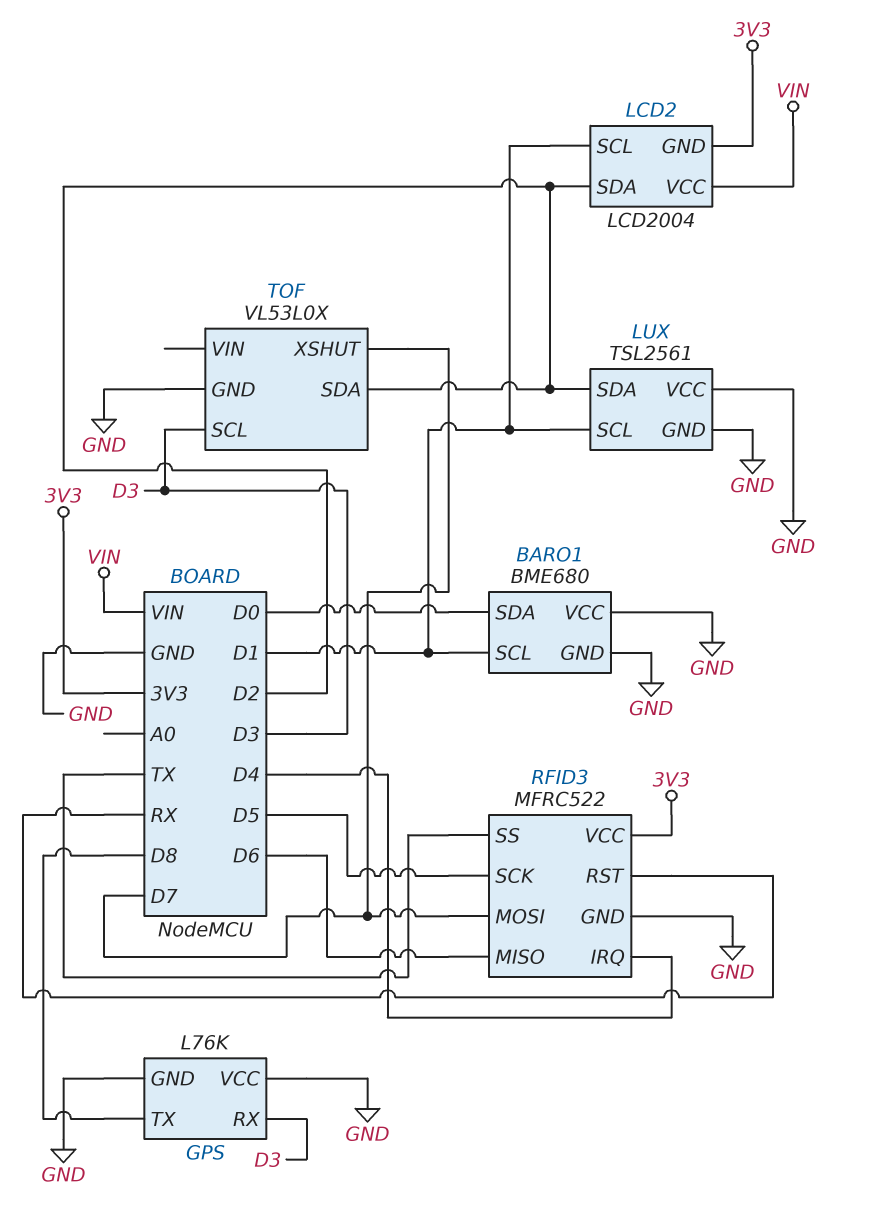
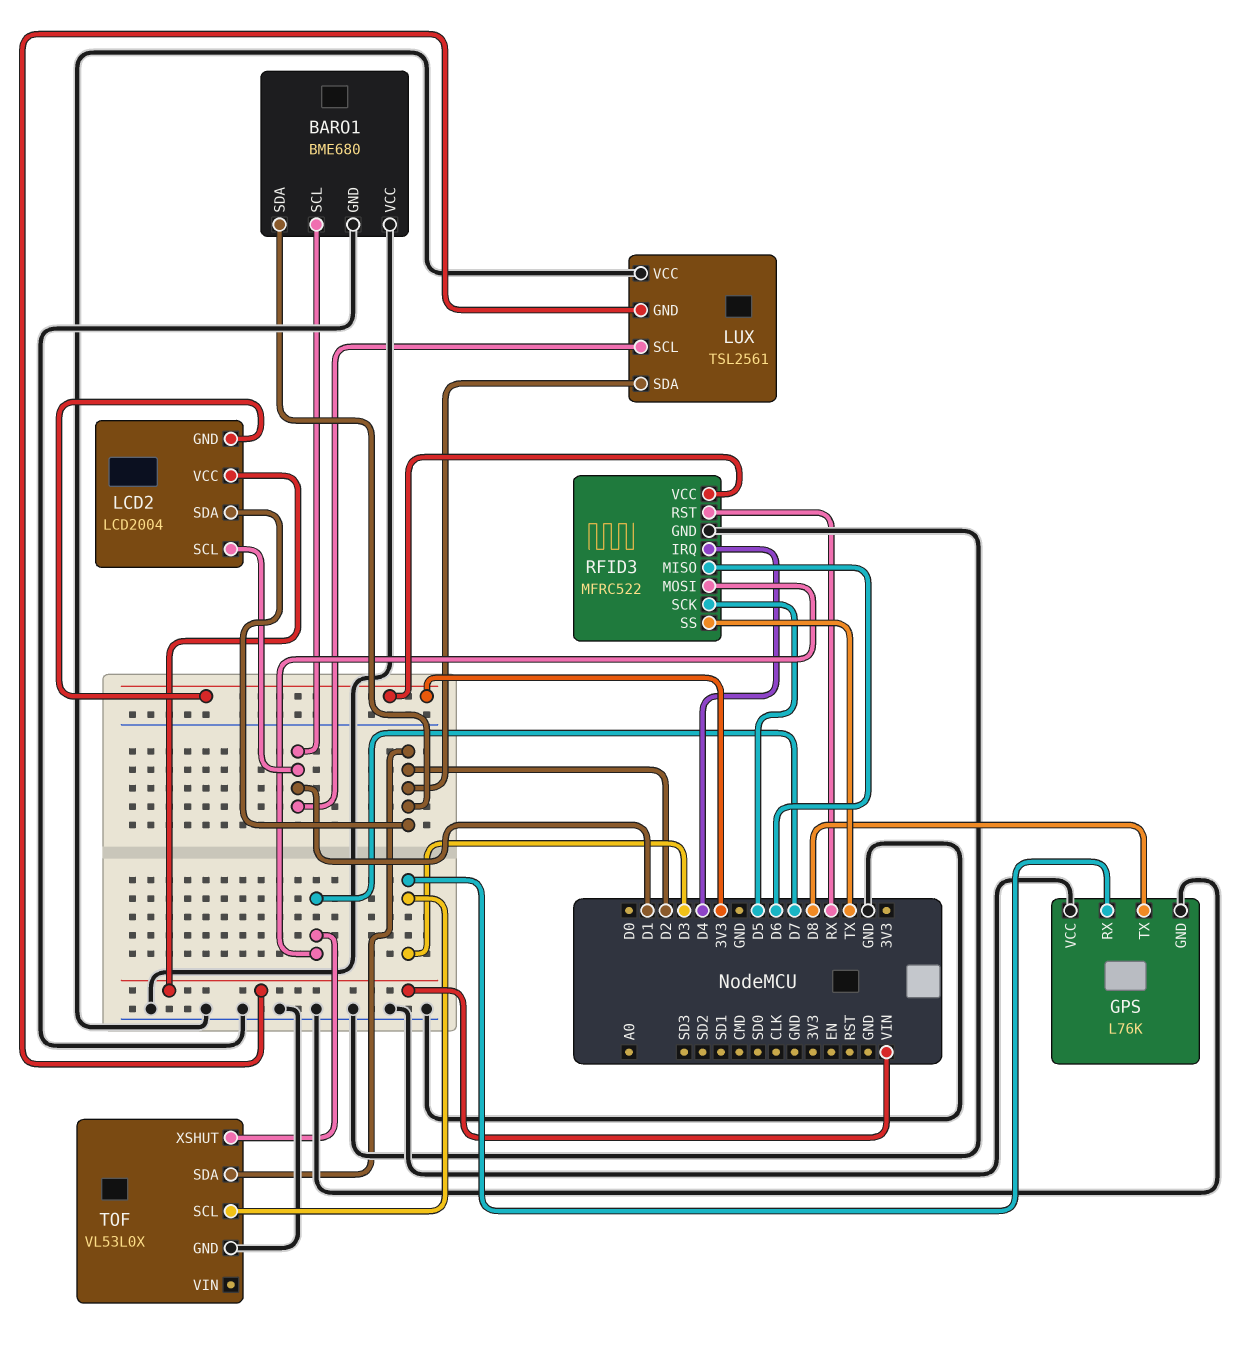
BARO1 pin SDA: D0 -> D2
LUX pin GND: GND -> VIN

